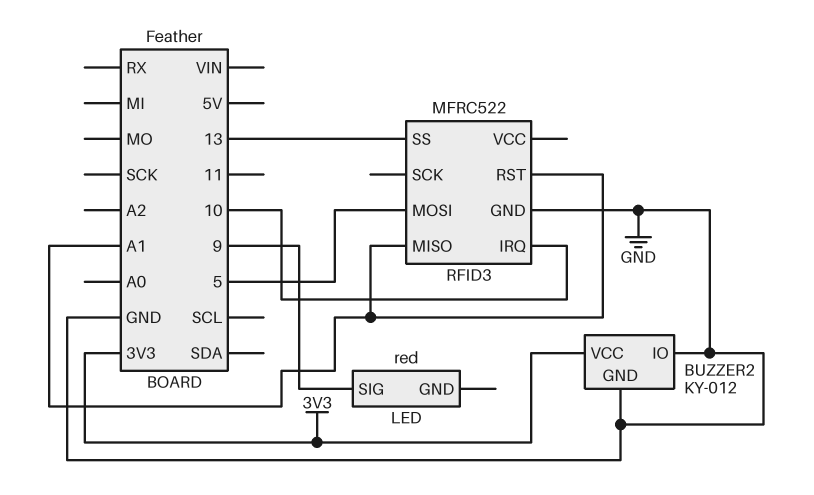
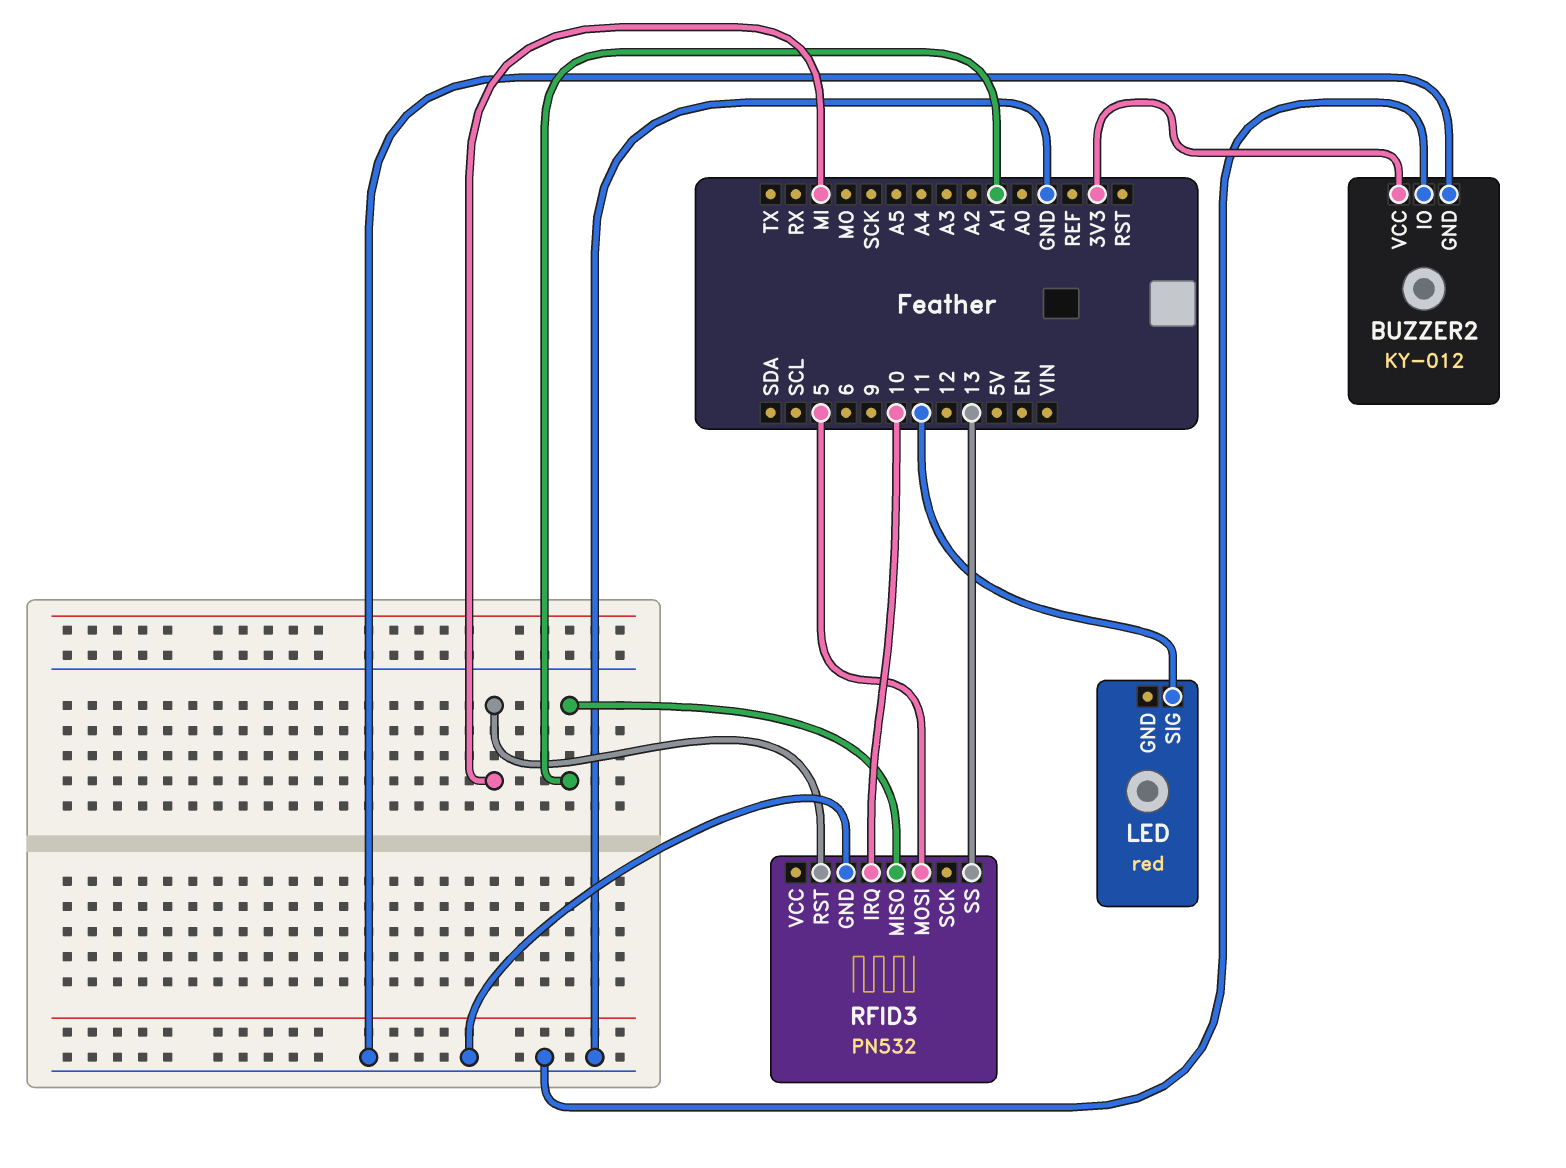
LED pin SIG: 9 -> 11
RFID3: MFRC522 -> PN532
RFID3 pin RST: A1 -> MI

